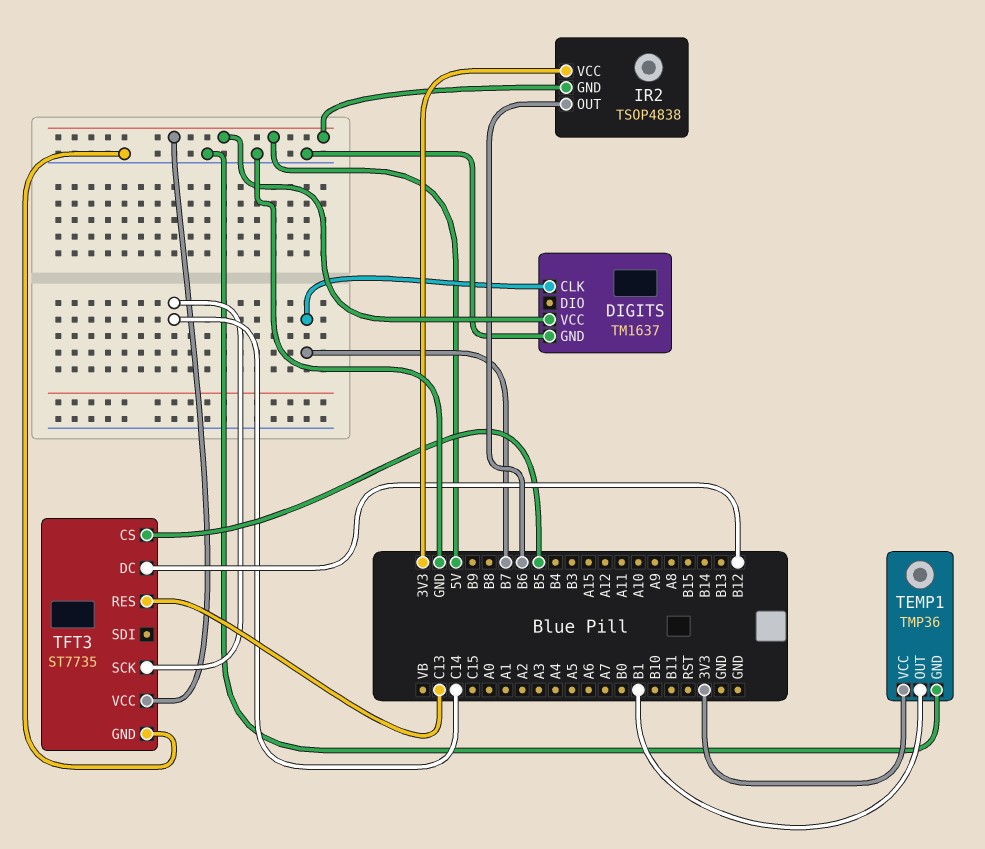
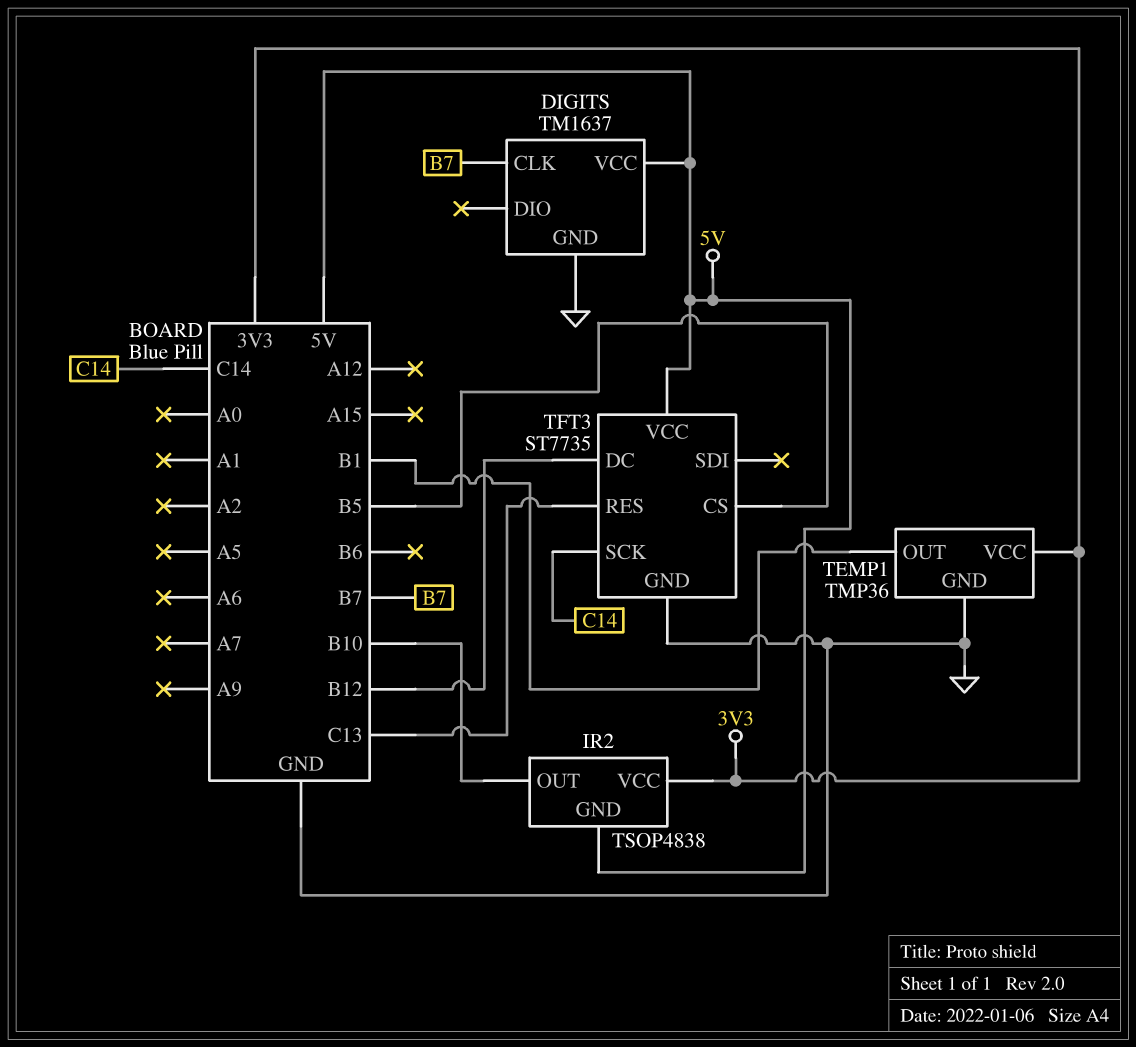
IR2 pin OUT: B6 -> B10

